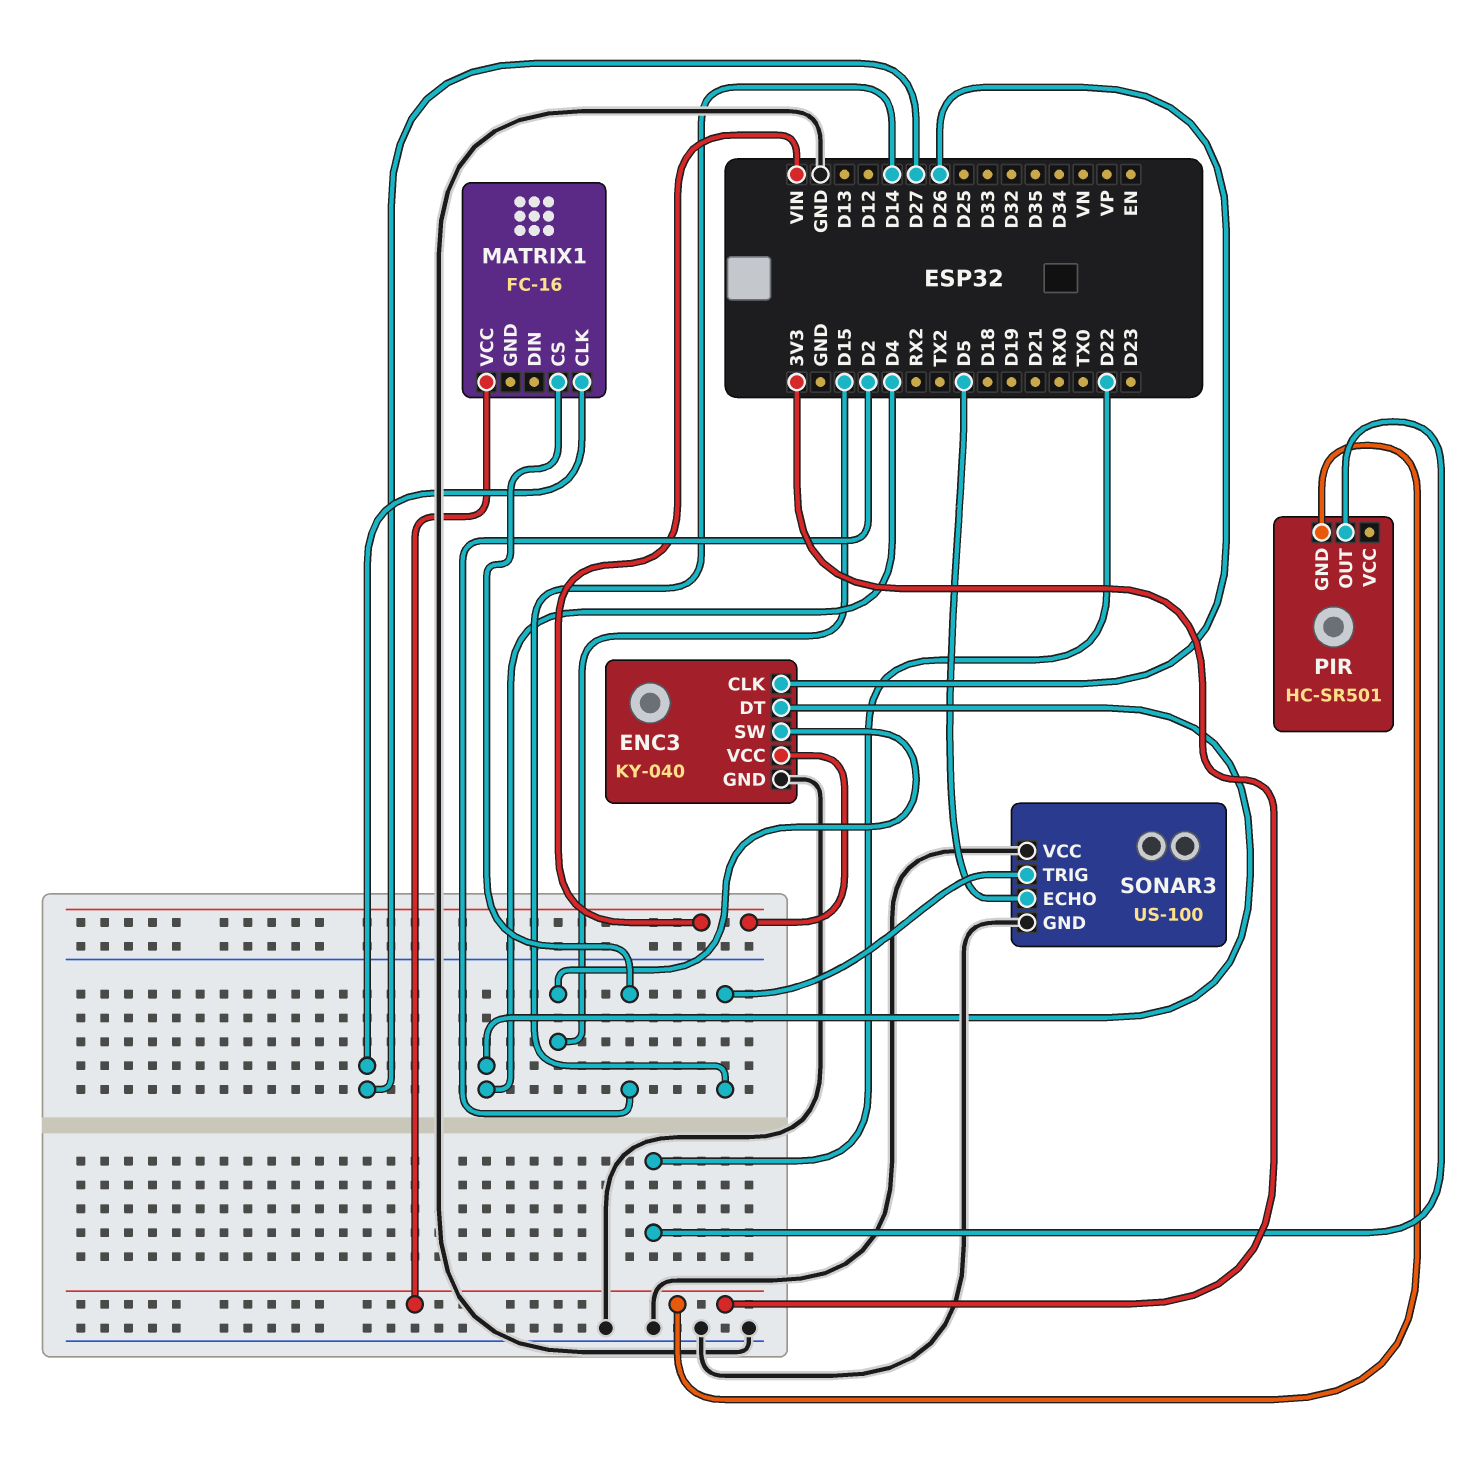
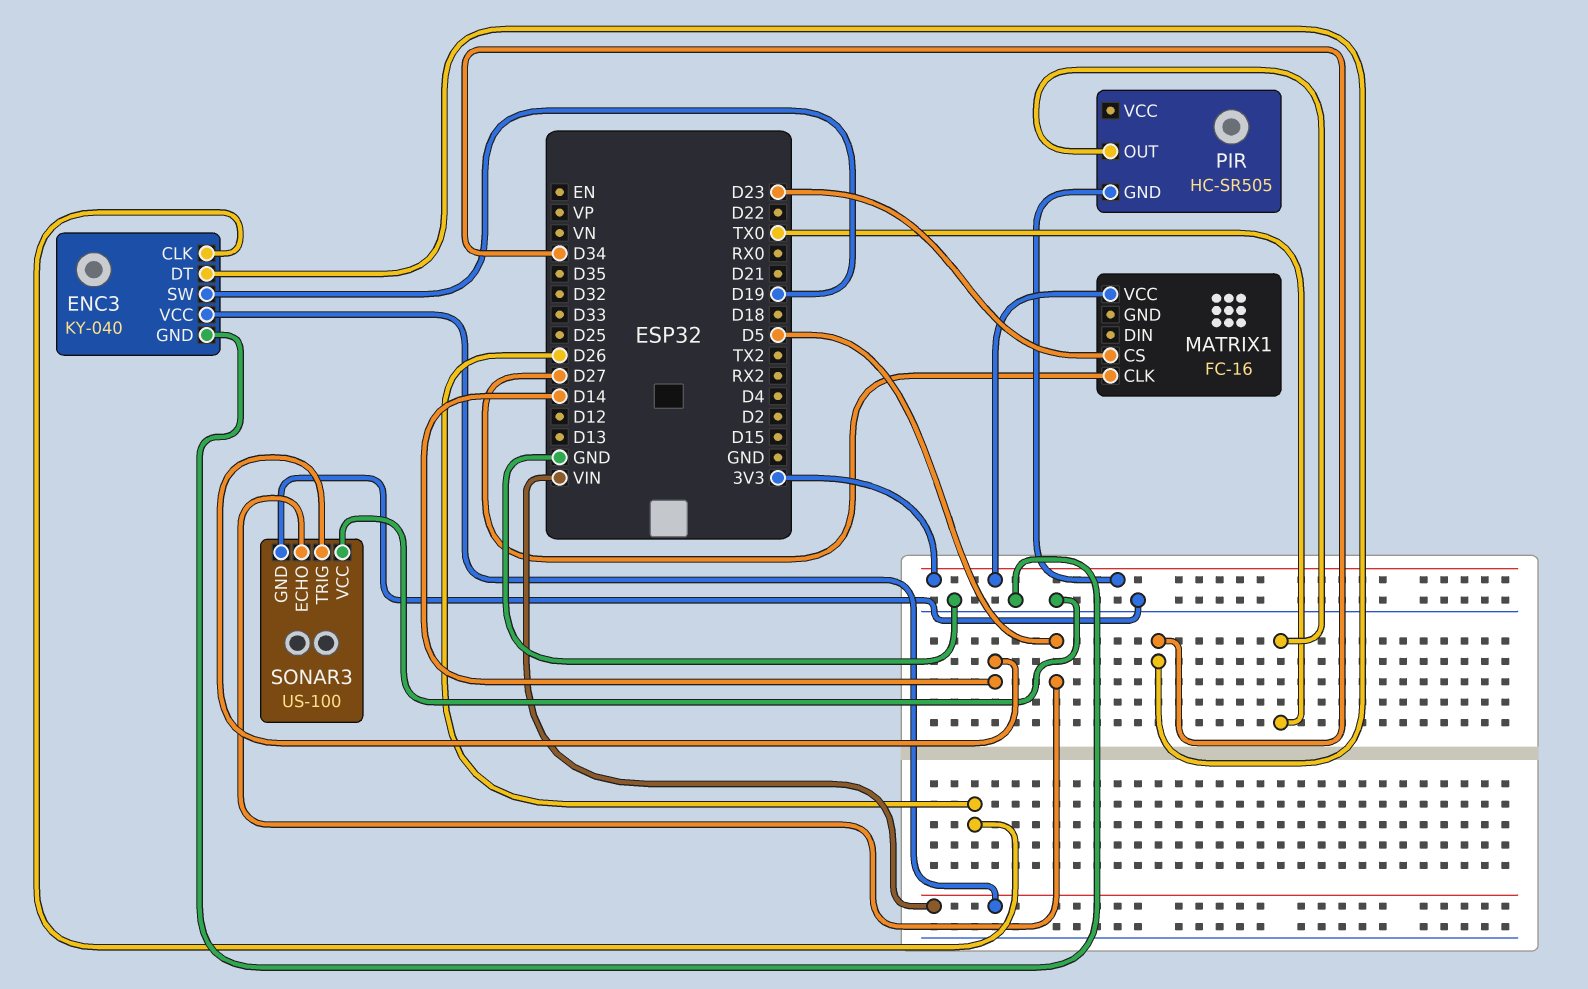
ENC3 pin DT: D4 -> D34
ENC3 pin SW: D15 -> D19
MATRIX1 pin CS: D2 -> D23
PIR: HC-SR501 -> HC-SR505
PIR pin OUT: D22 -> TX0

